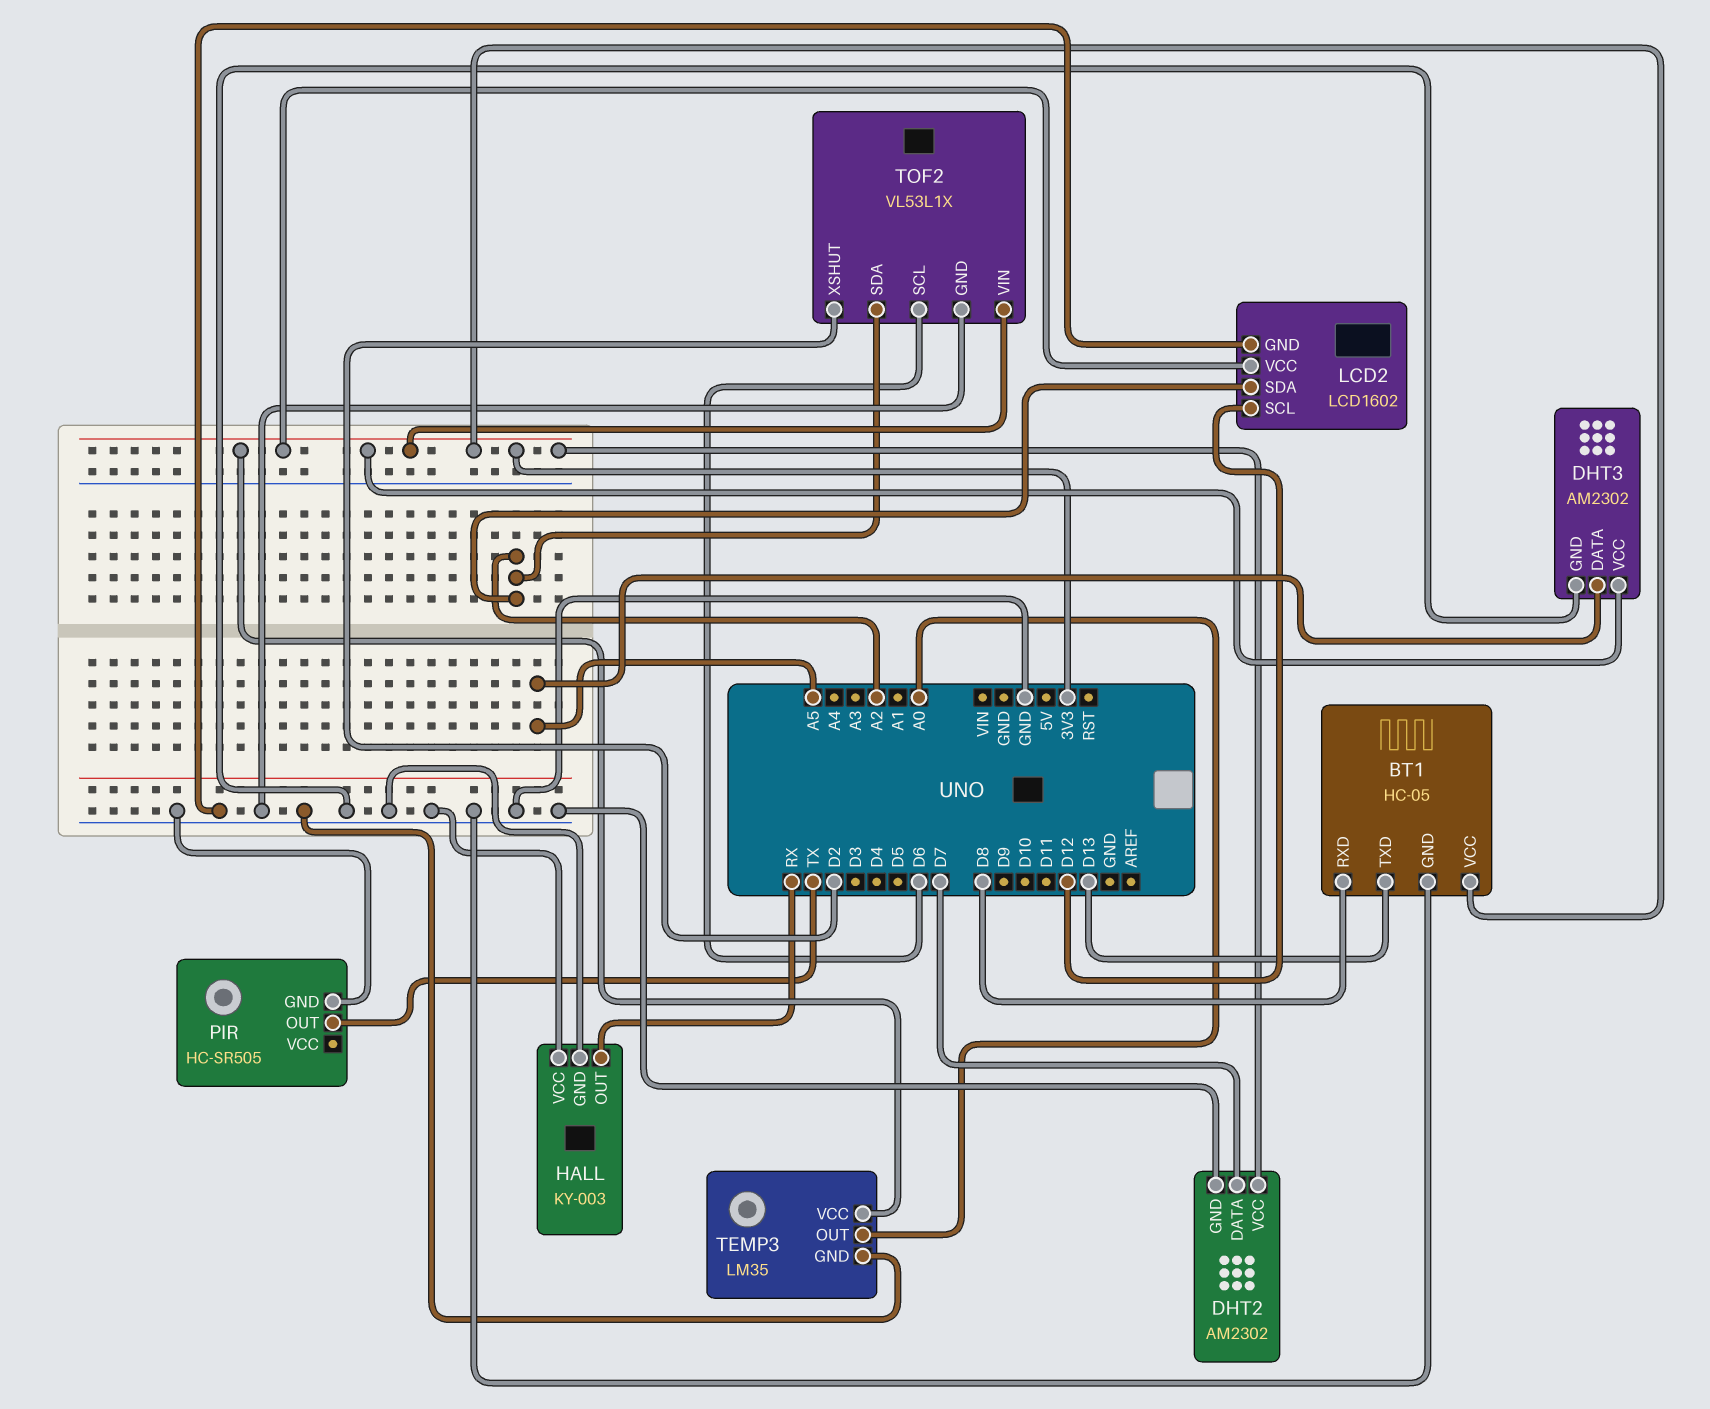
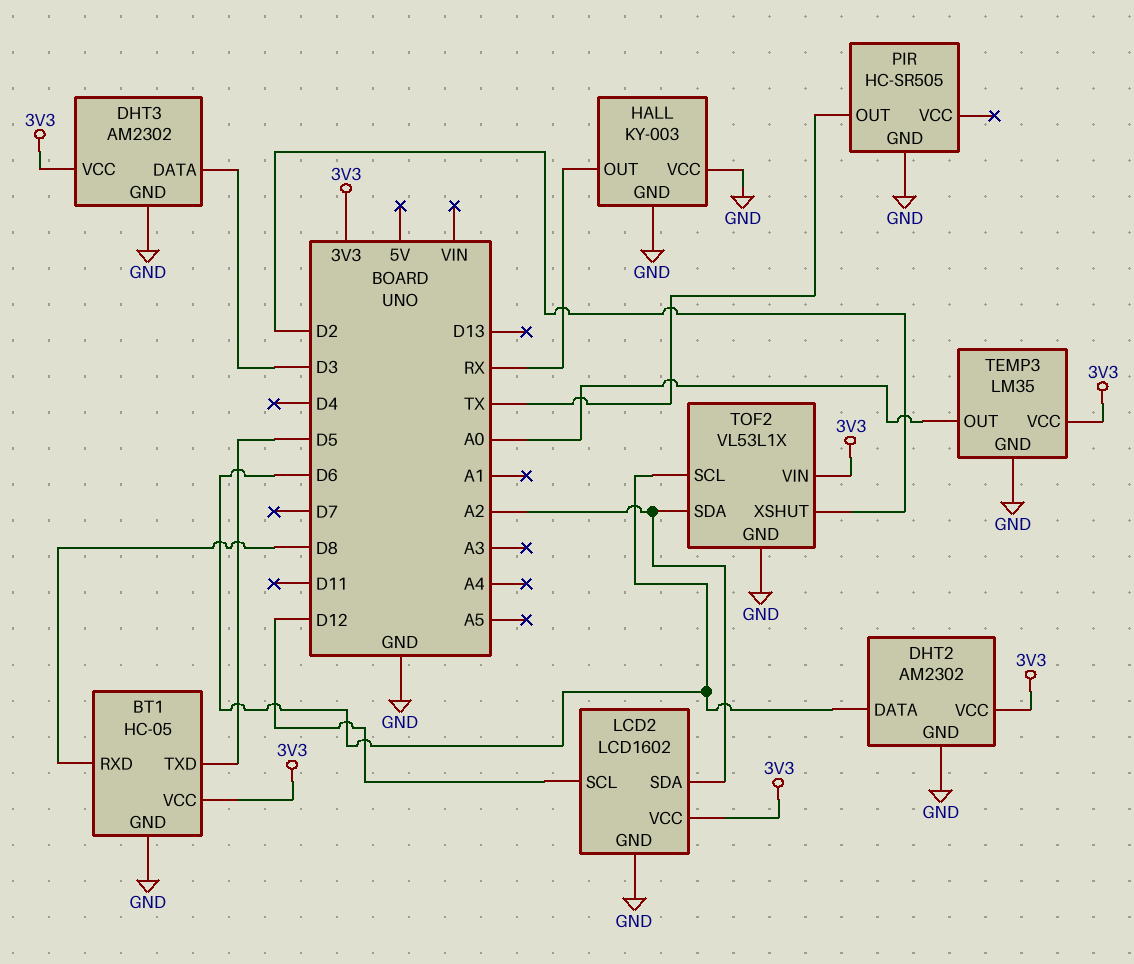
BT1 pin TXD: D13 -> D5
DHT2 pin DATA: D7 -> D6
DHT3 pin DATA: A5 -> D3

